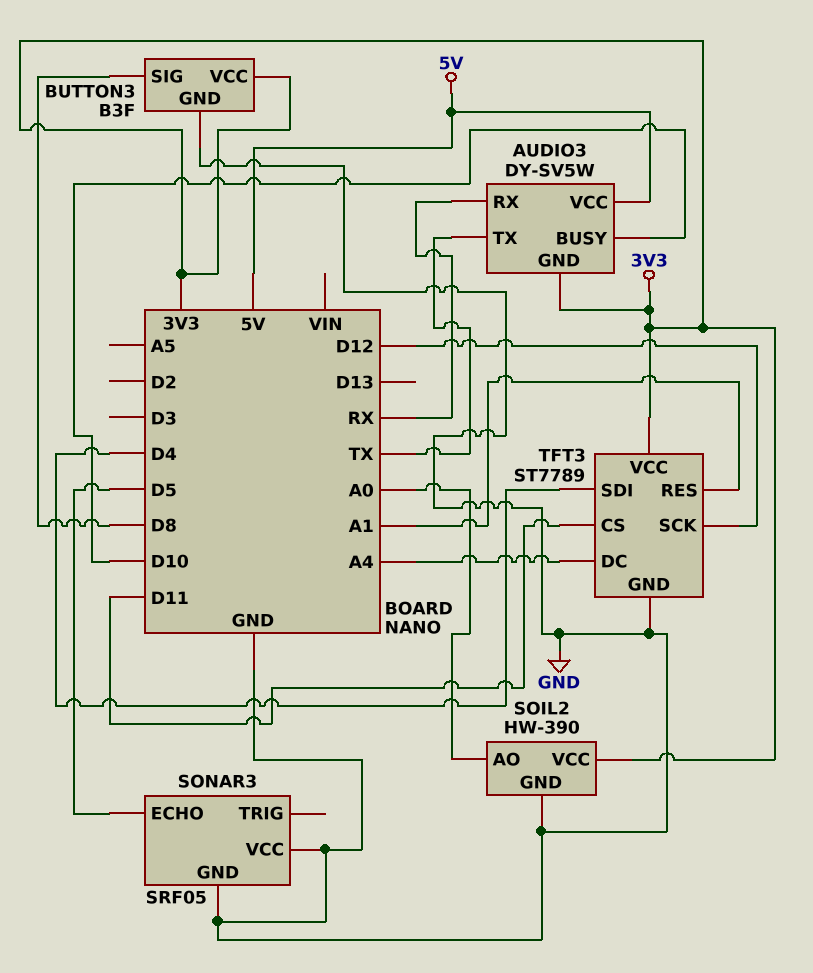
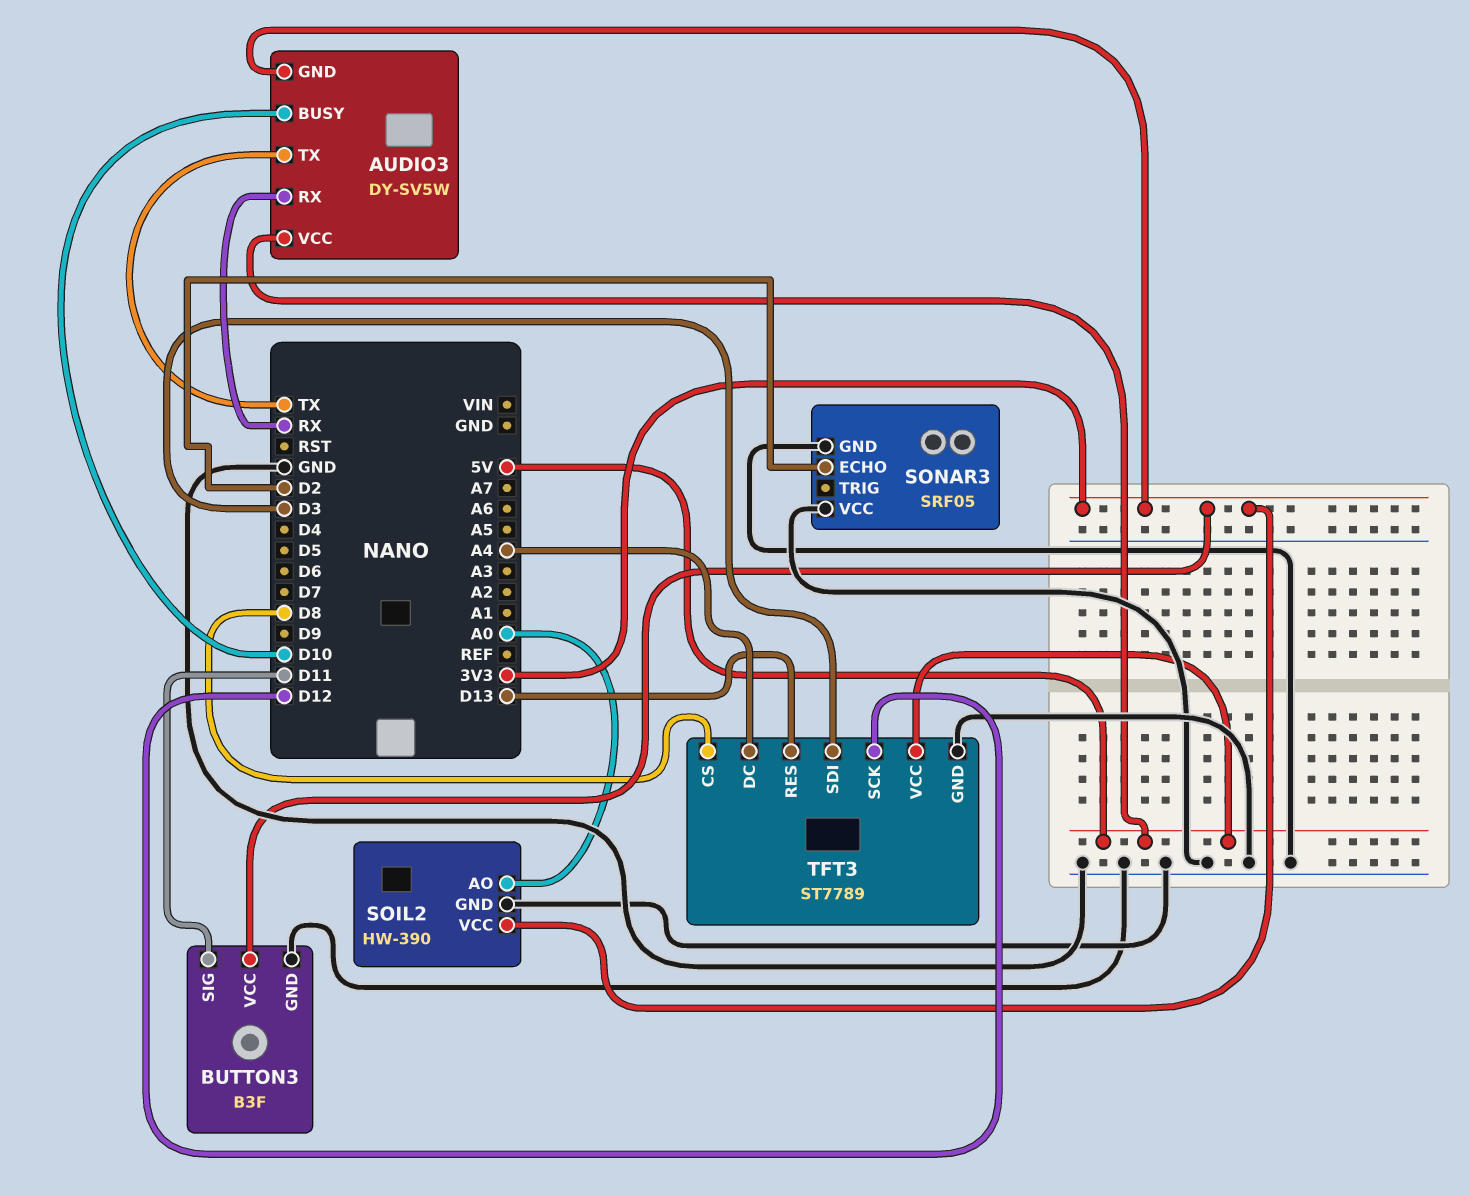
BUTTON3 pin SIG: D8 -> D11
SONAR3 pin ECHO: D5 -> D2
TFT3 pin CS: D11 -> D8
TFT3 pin RES: A1 -> D13
TFT3 pin SDI: D4 -> D3
TFT3 pin VCC: 3V3 -> 5V

